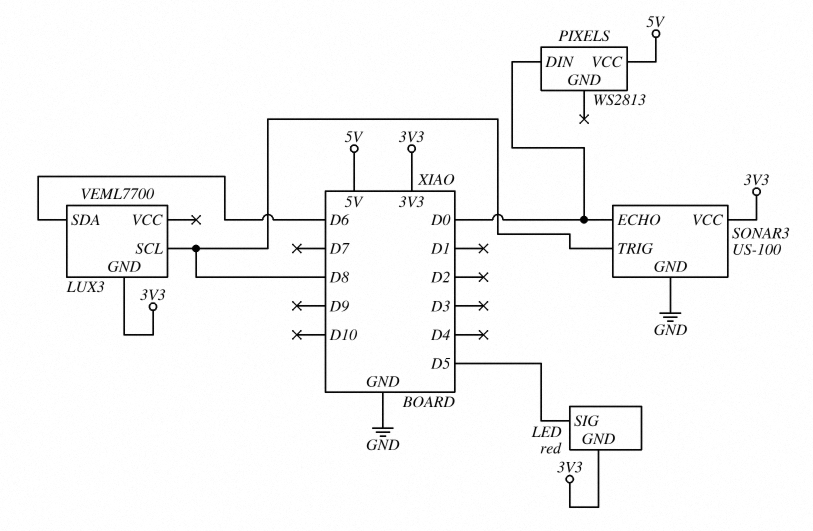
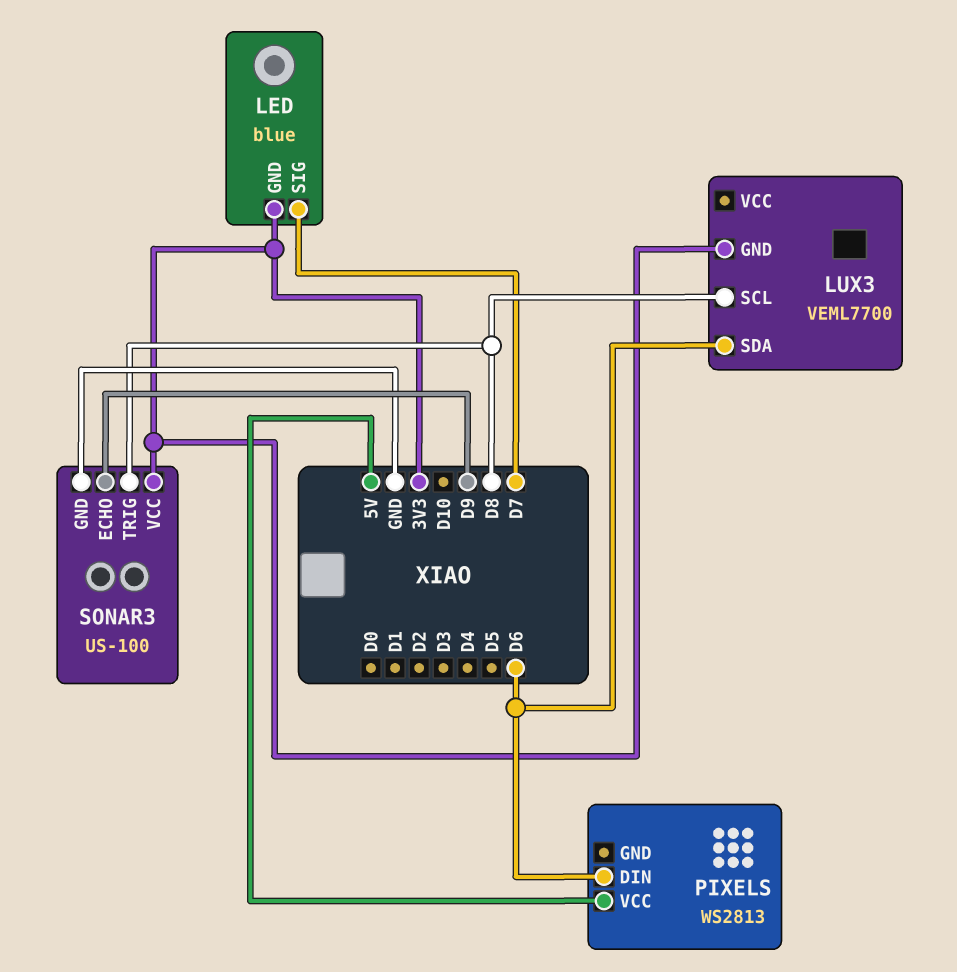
LED: red -> blue
LED pin SIG: D5 -> D7
PIXELS pin DIN: D0 -> D6
SONAR3 pin ECHO: D0 -> D9

